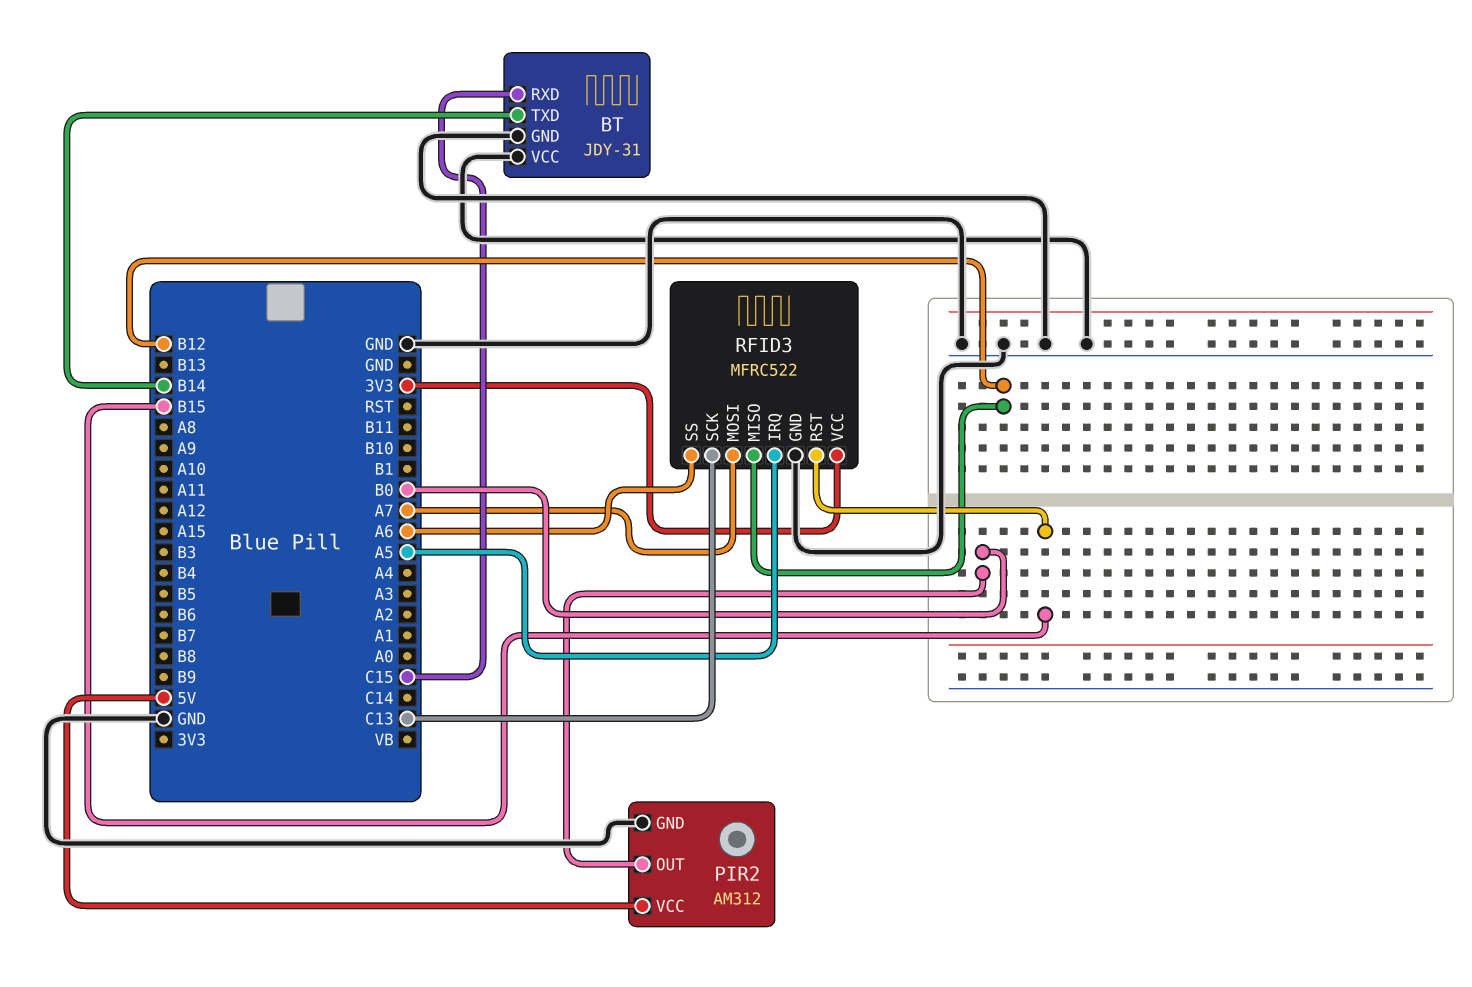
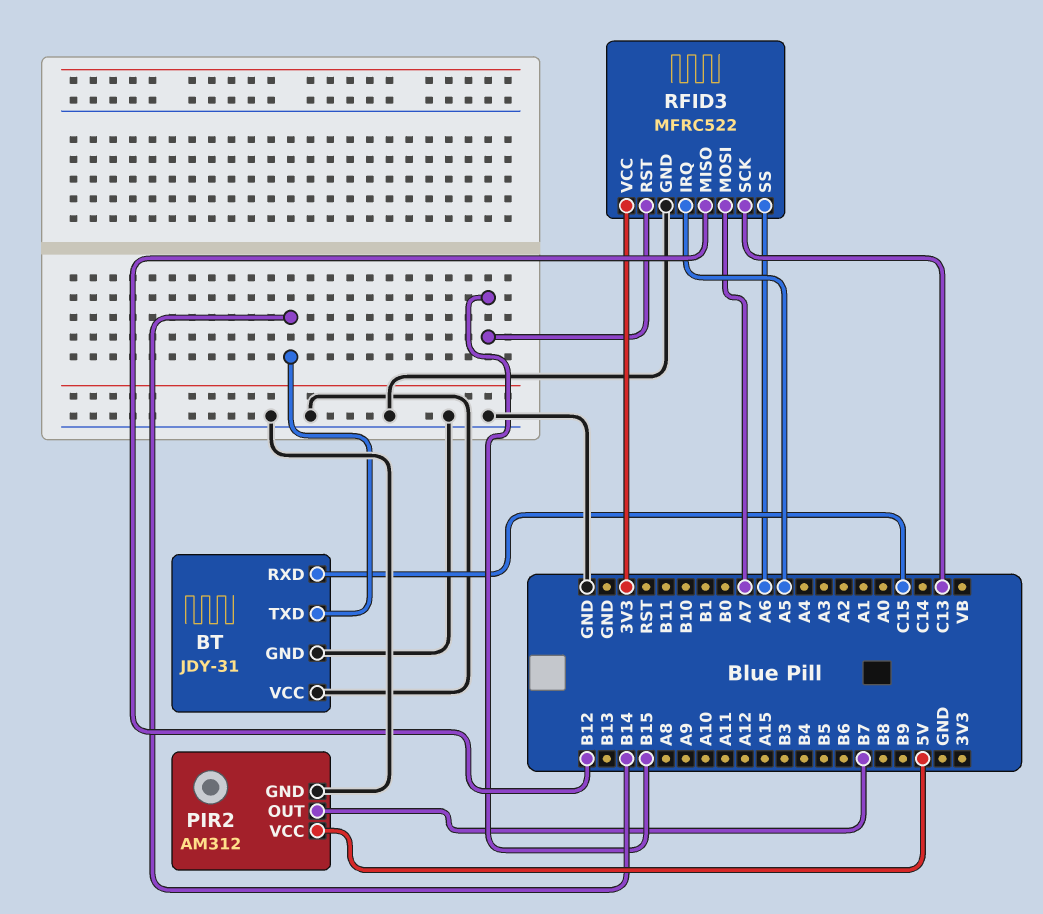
PIR2 pin OUT: B0 -> B7

